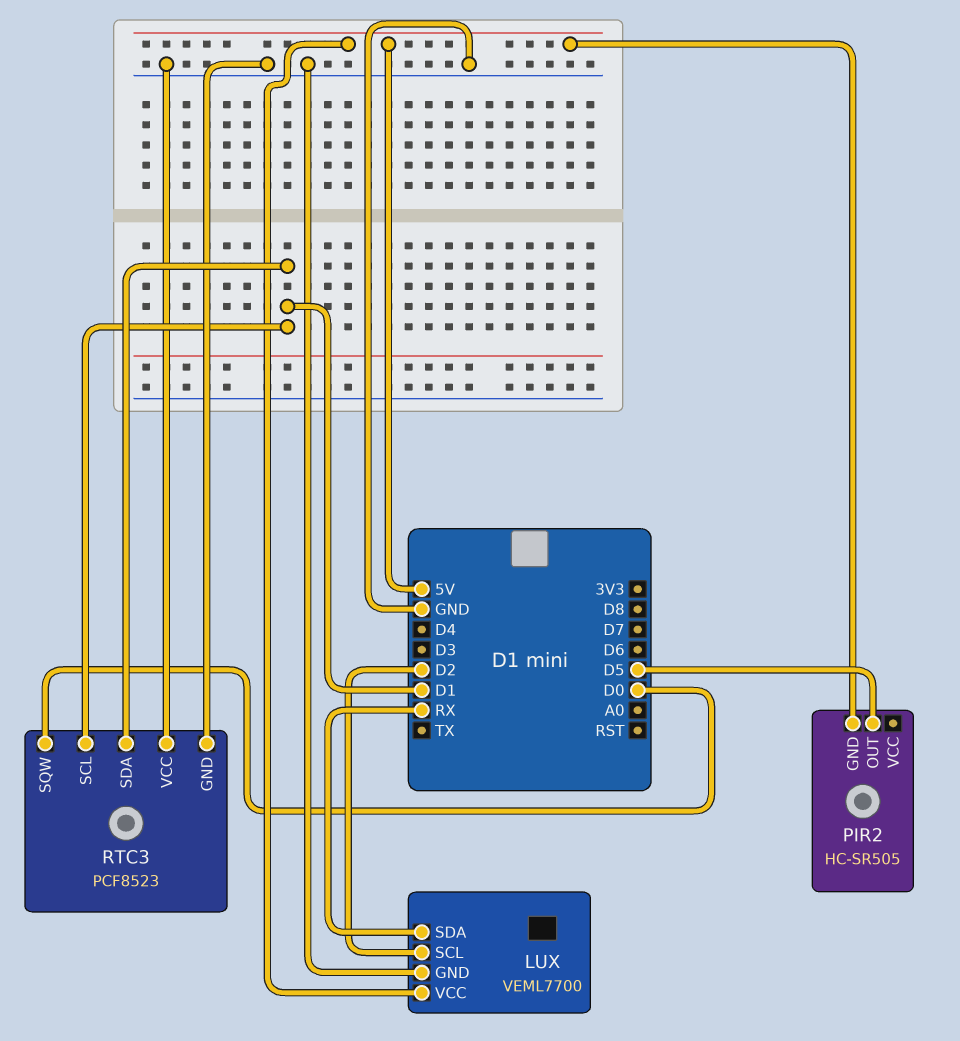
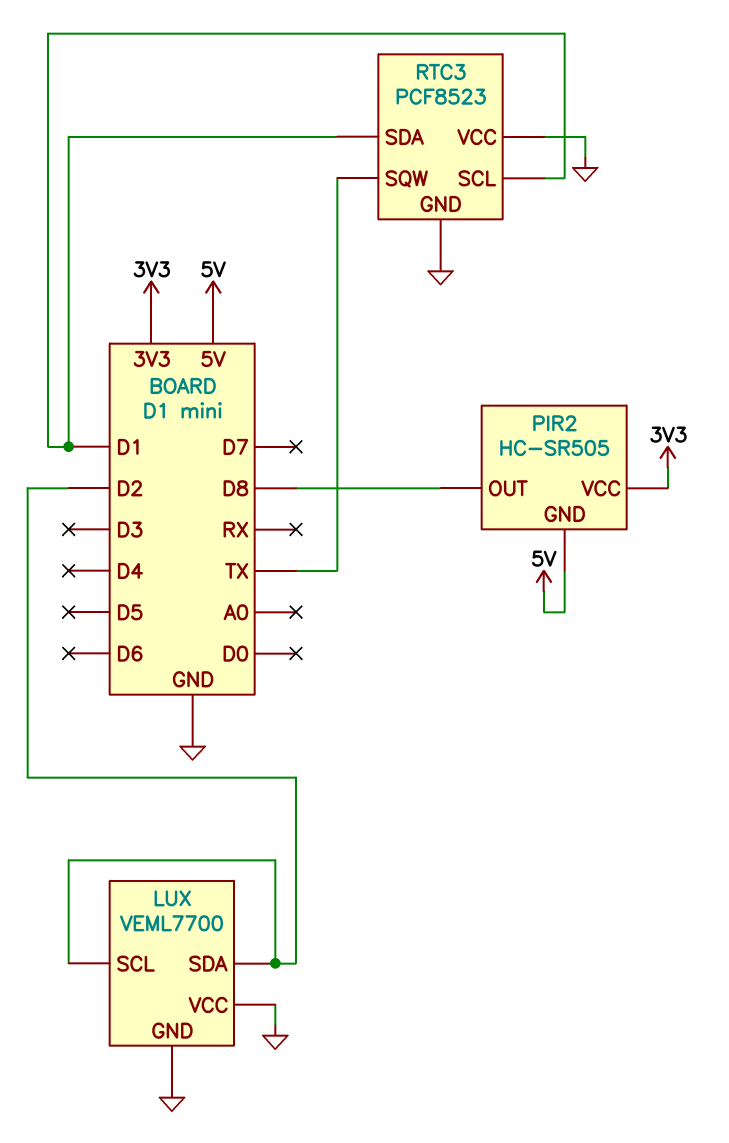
LUX pin SDA: RX -> D2
LUX pin VCC: 5V -> GND
PIR2 pin OUT: D5 -> D8
PIR2 pin VCC: none -> 3V3
RTC3 pin SQW: D0 -> TX

